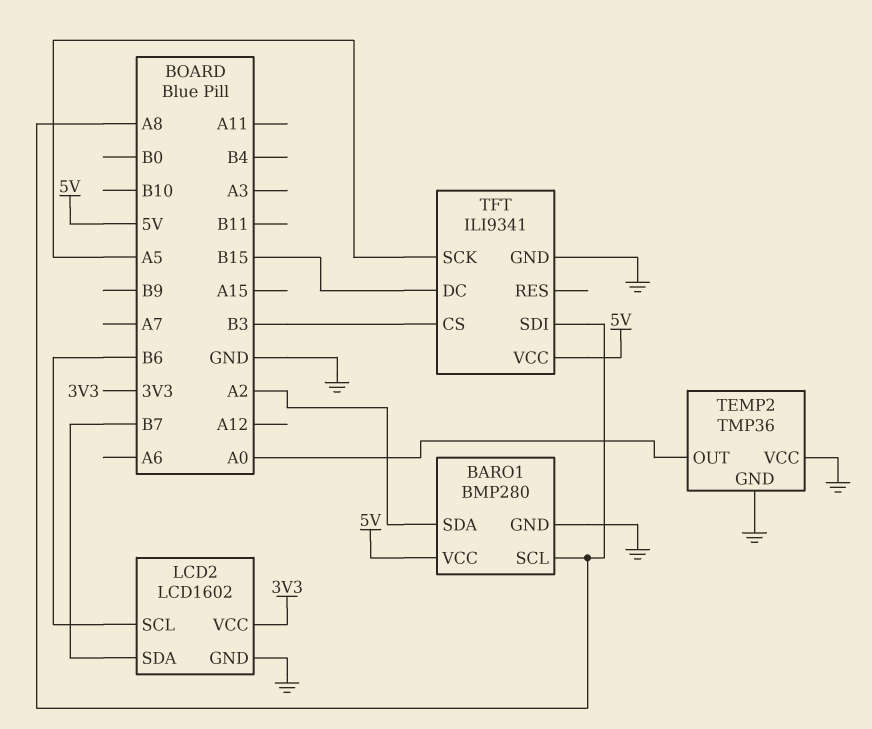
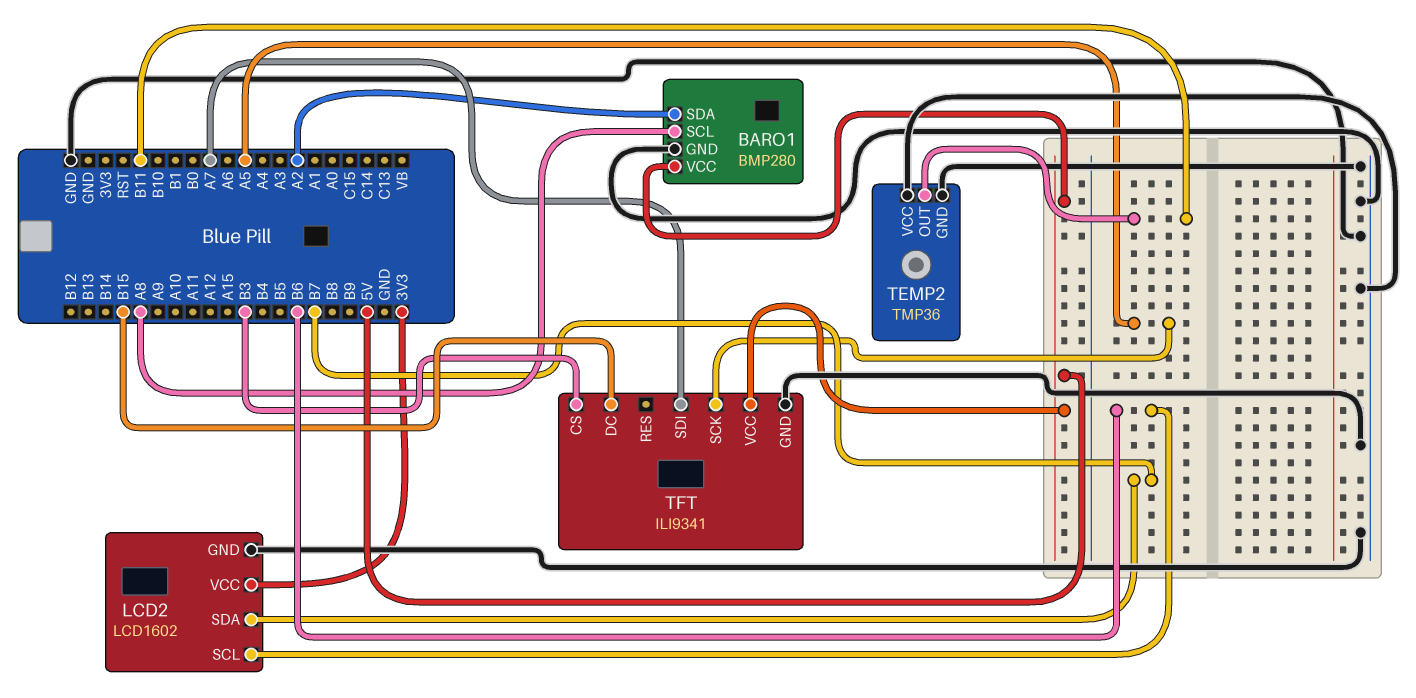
TEMP2 pin OUT: A0 -> B11
TFT pin SDI: A8 -> A7

